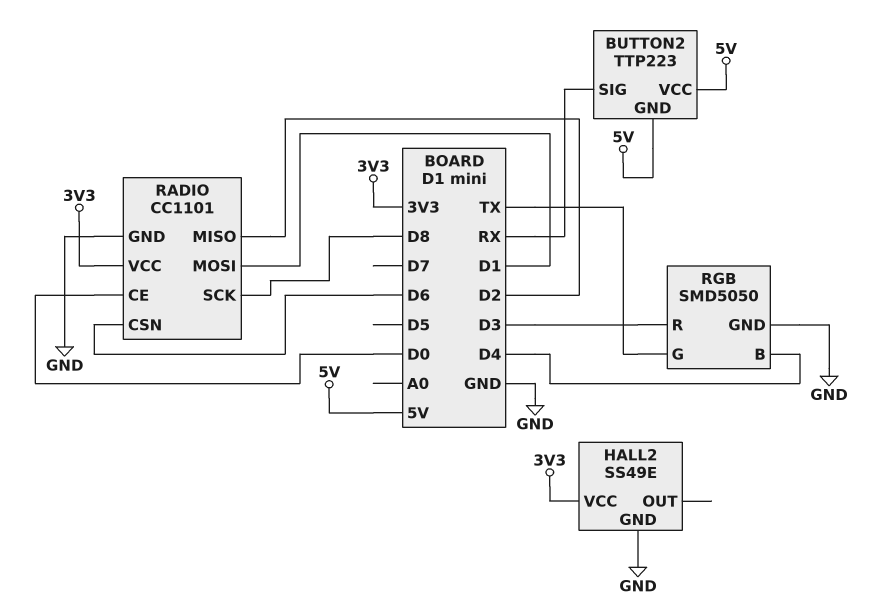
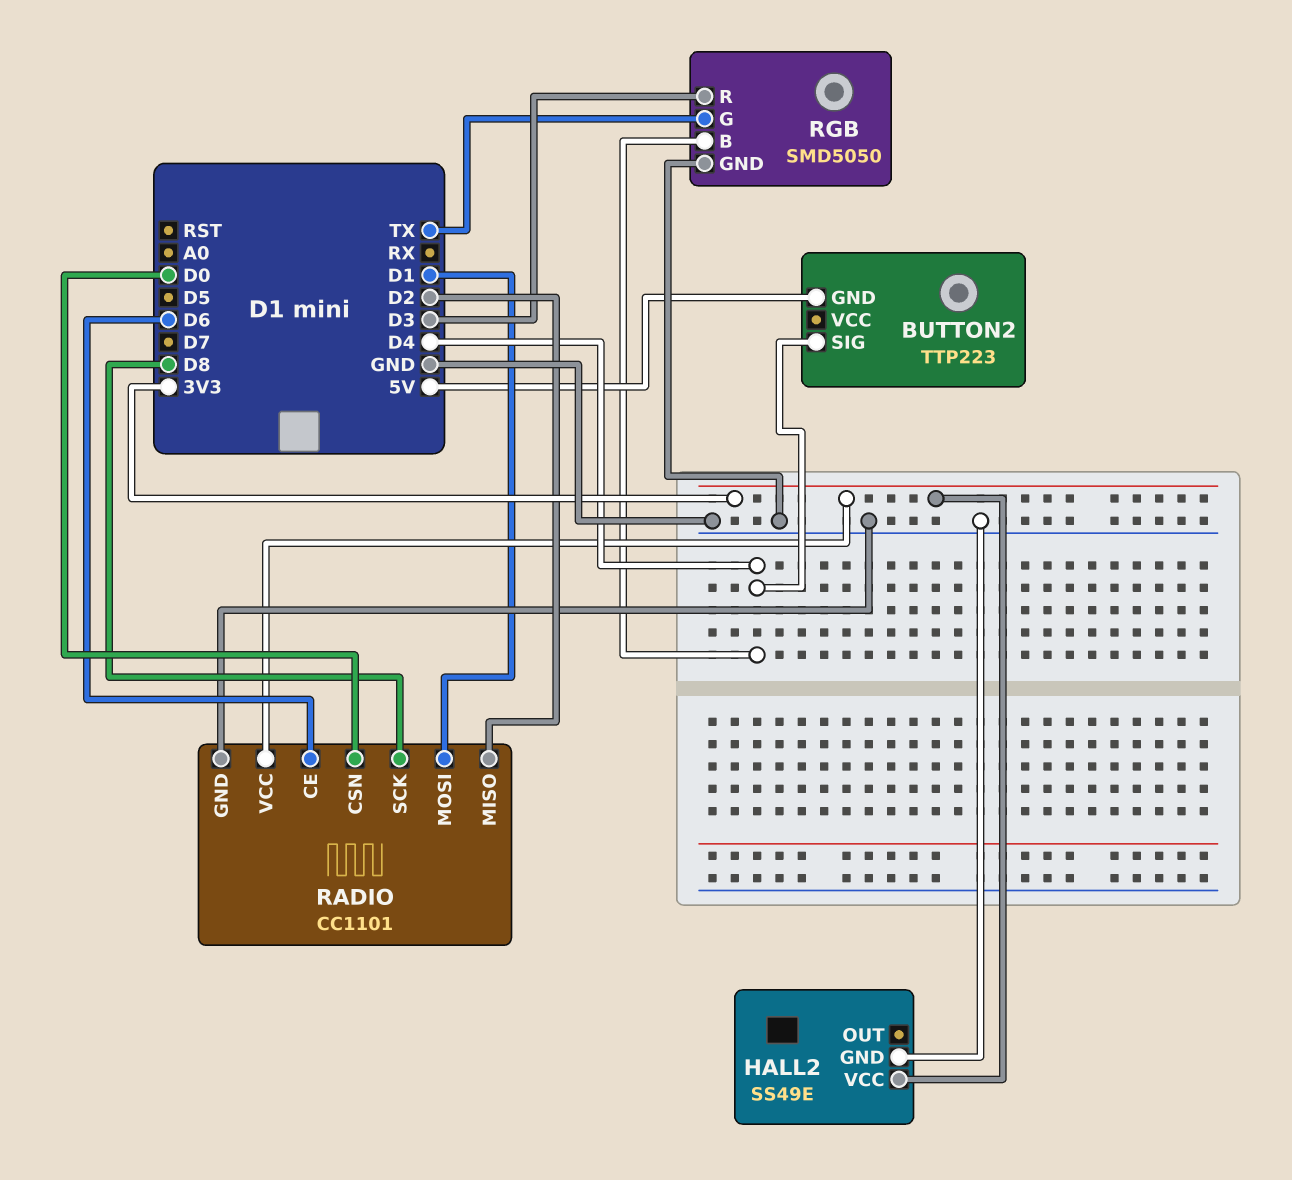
BUTTON2 pin SIG: RX -> D4
BUTTON2 pin VCC: 5V -> none
RADIO pin CE: D0 -> D6
RADIO pin CSN: D6 -> D0

